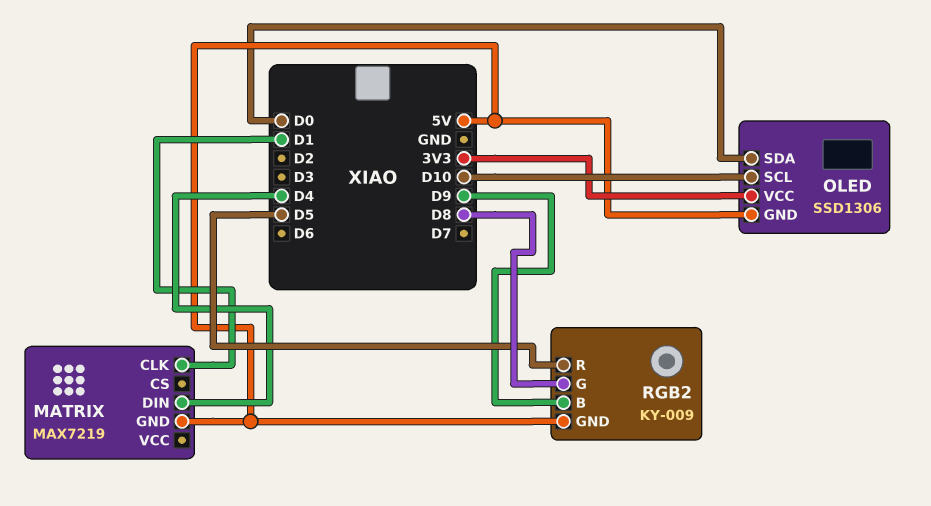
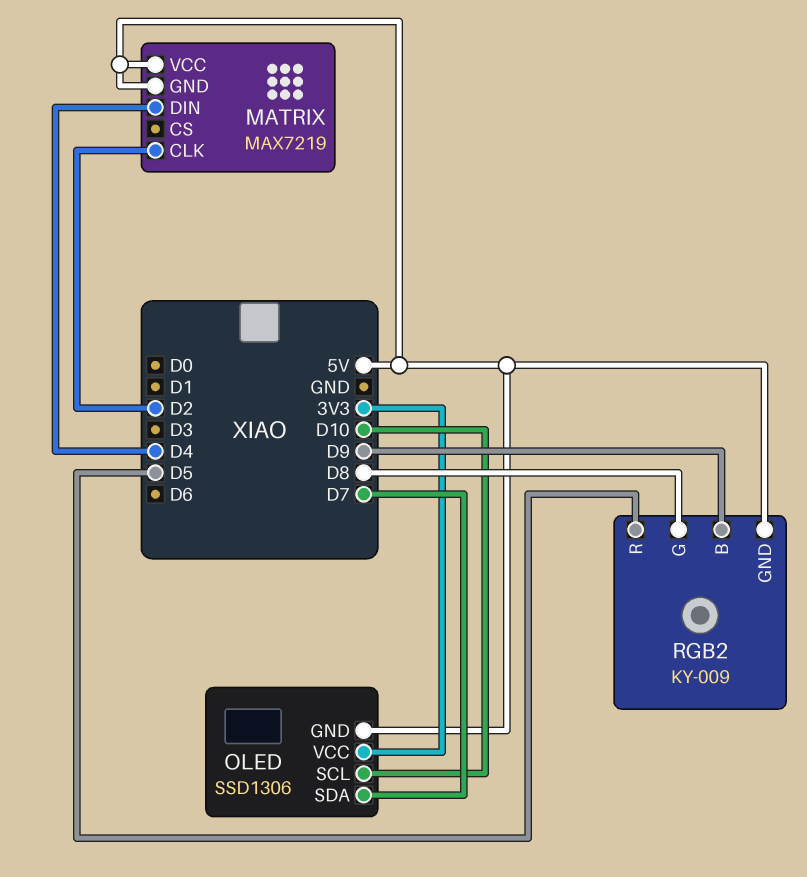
MATRIX pin CLK: D1 -> D2
MATRIX pin VCC: none -> 5V
OLED pin SDA: D0 -> D7

